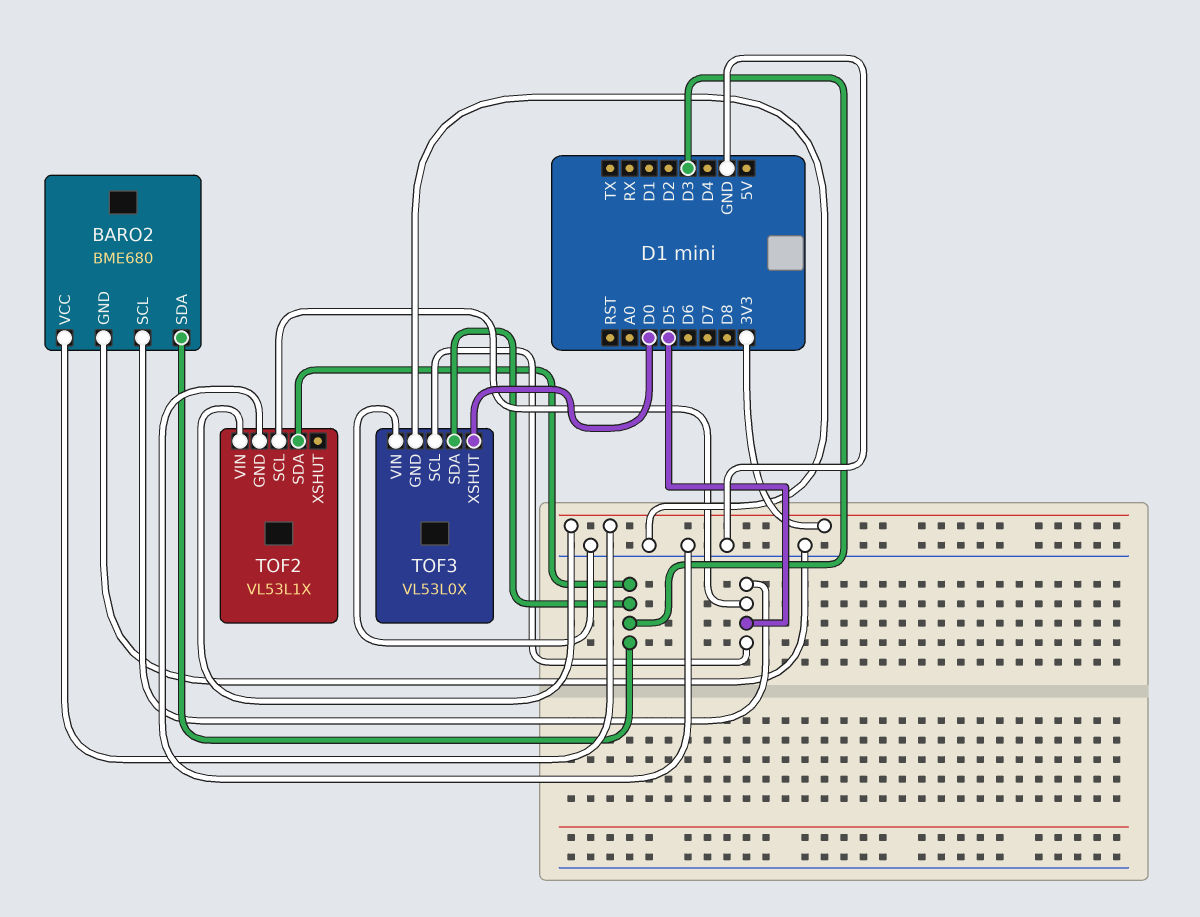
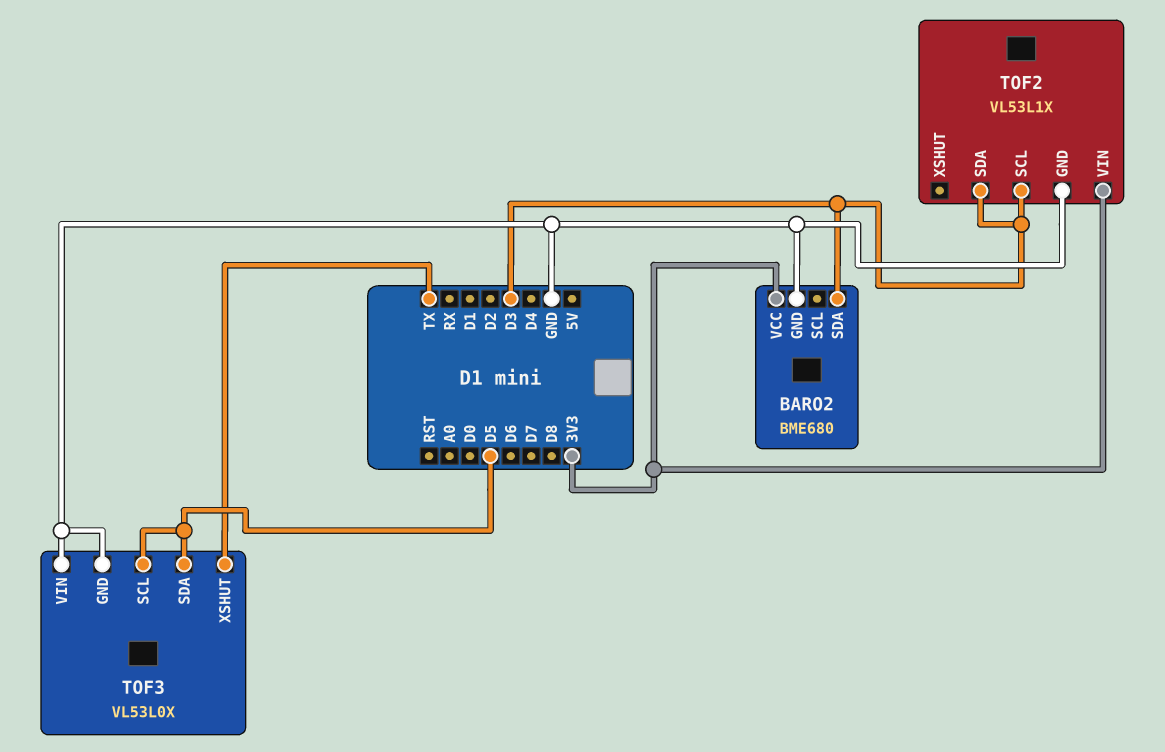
BARO2 pin SCL: D5 -> none
TOF2 pin SCL: D5 -> D3
TOF3 pin SDA: D3 -> D5
TOF3 pin XSHUT: D0 -> TX

